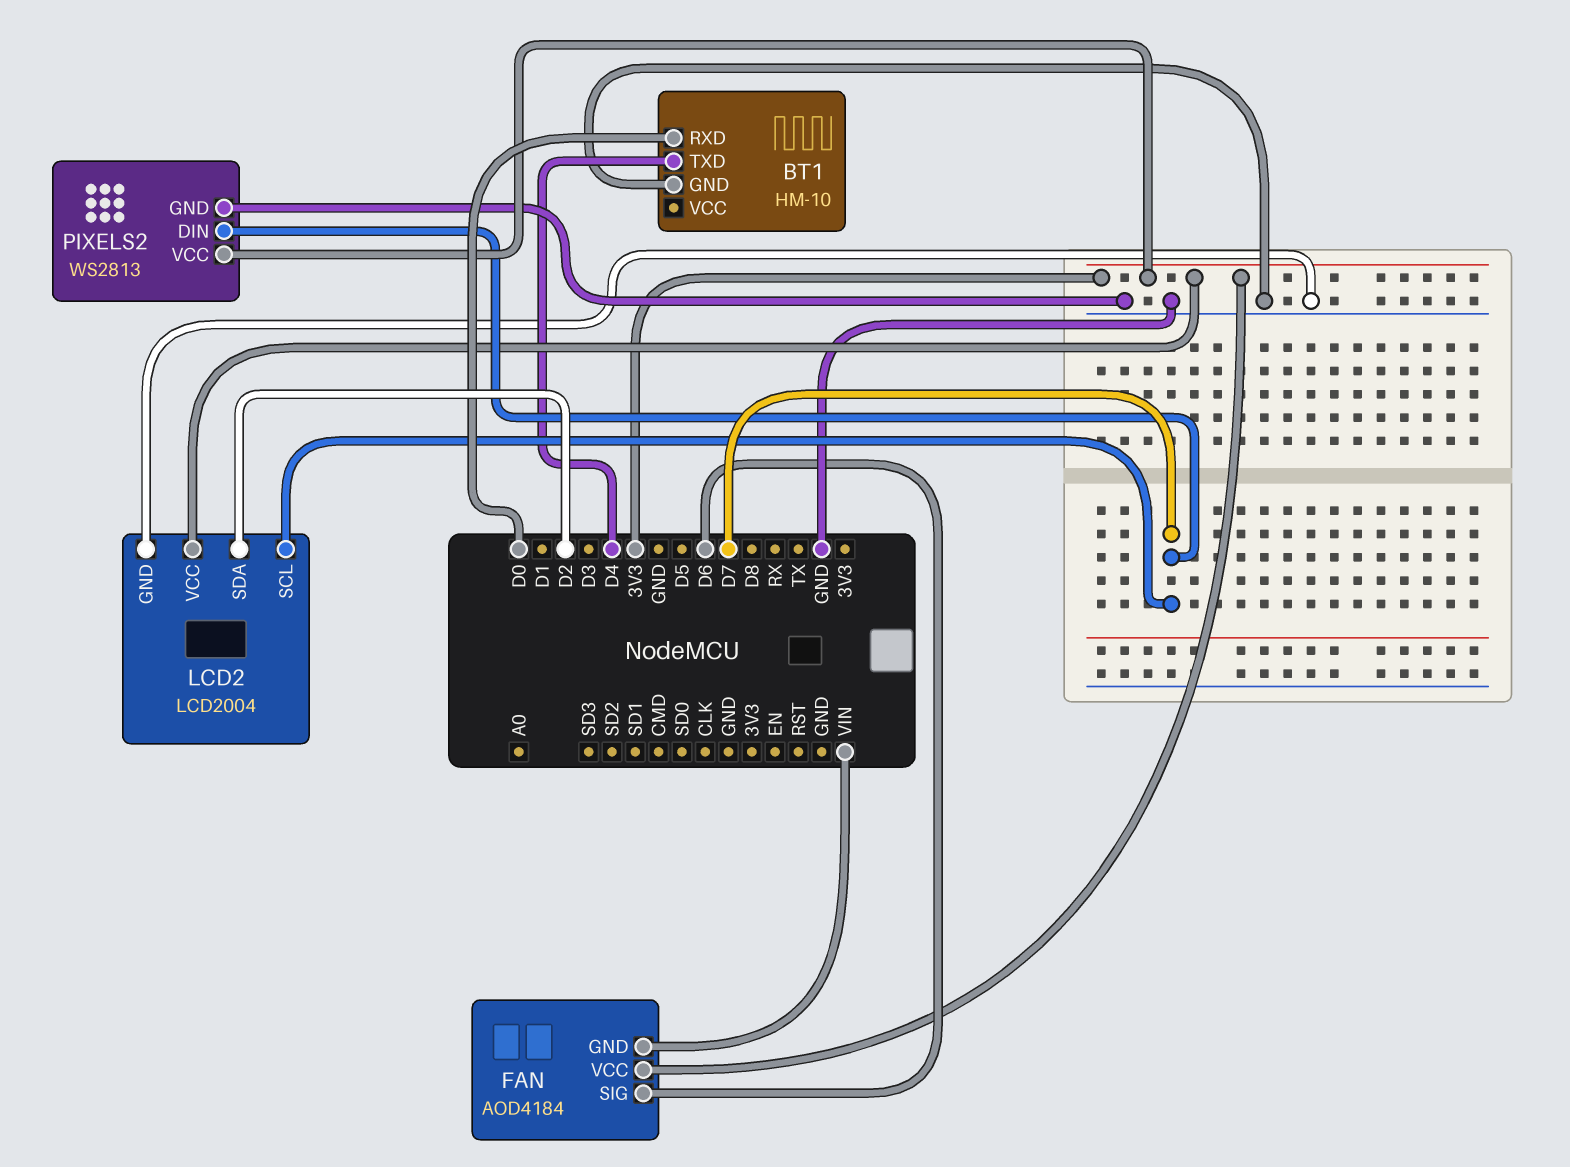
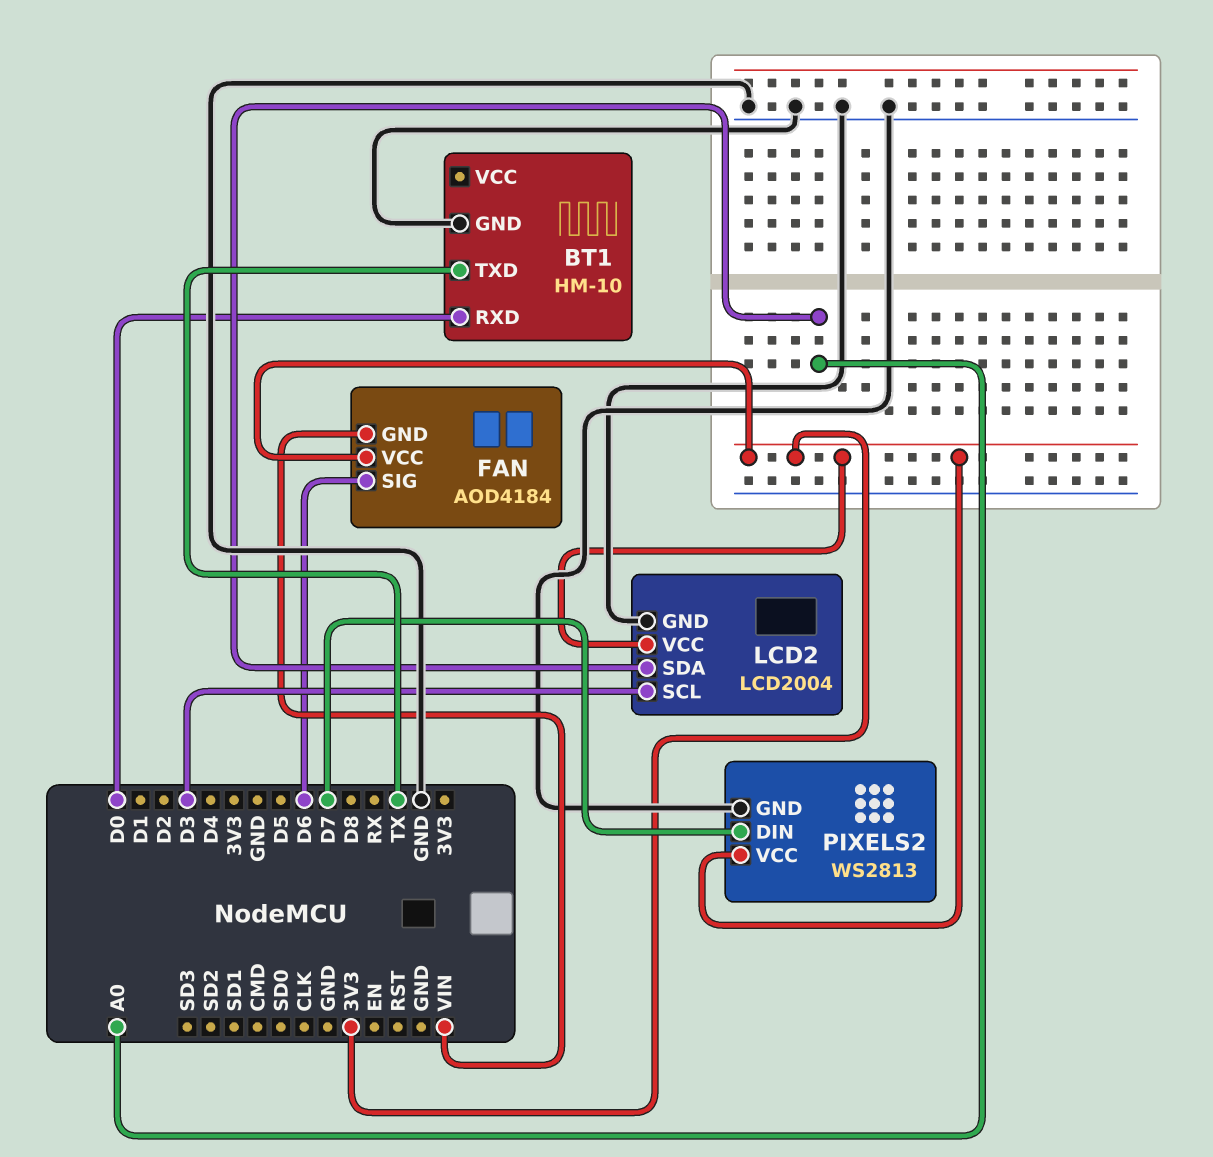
BT1 pin TXD: D4 -> TX
LCD2 pin SCL: D7 -> D3
LCD2 pin SDA: D2 -> A0

